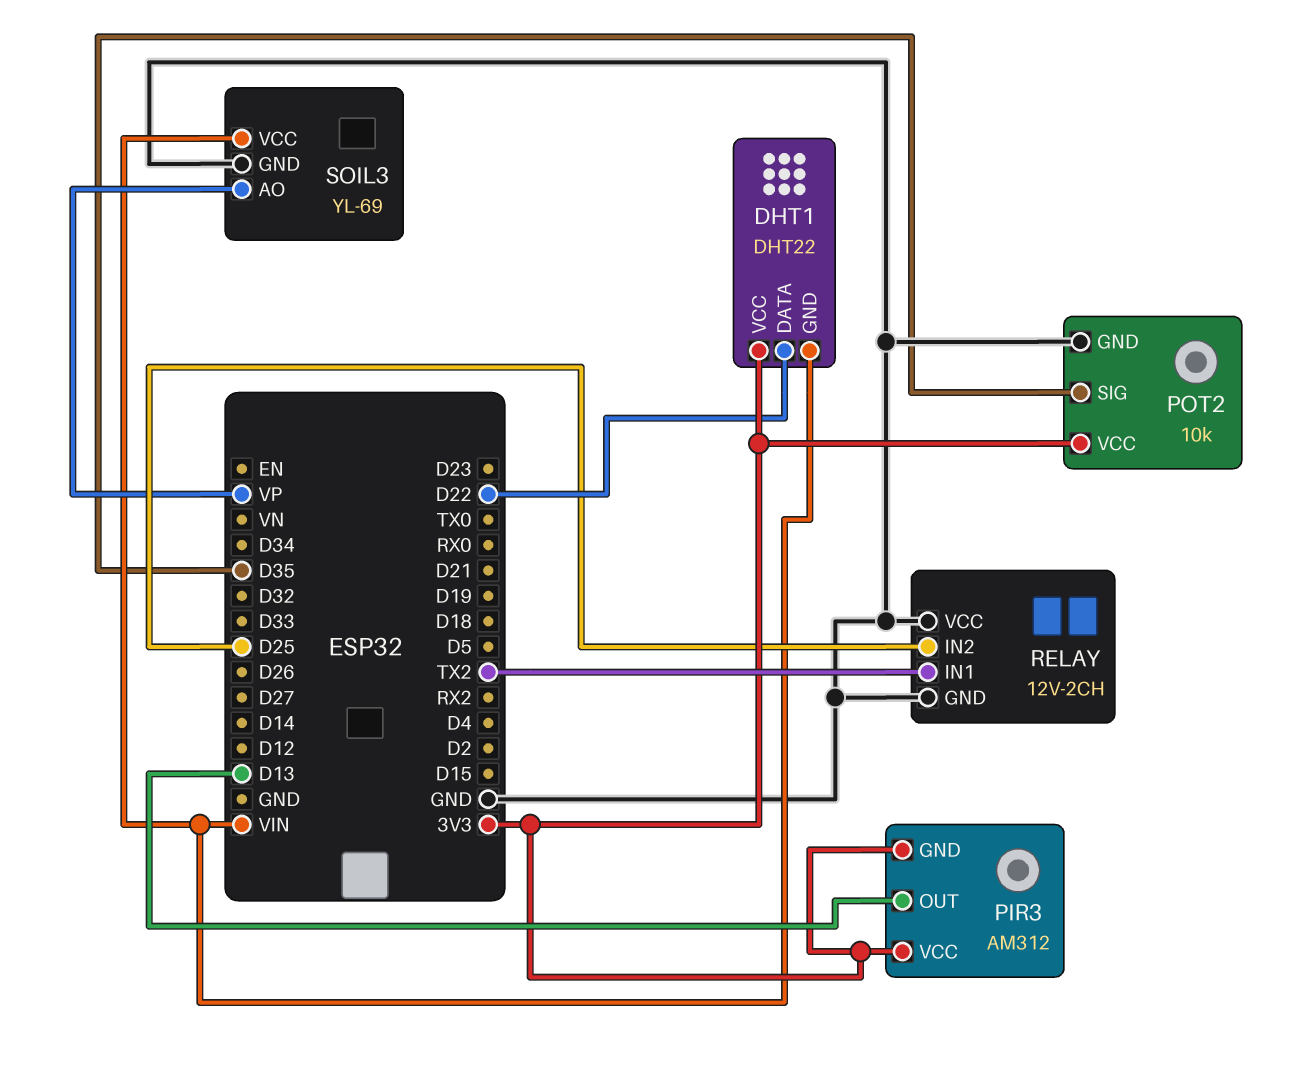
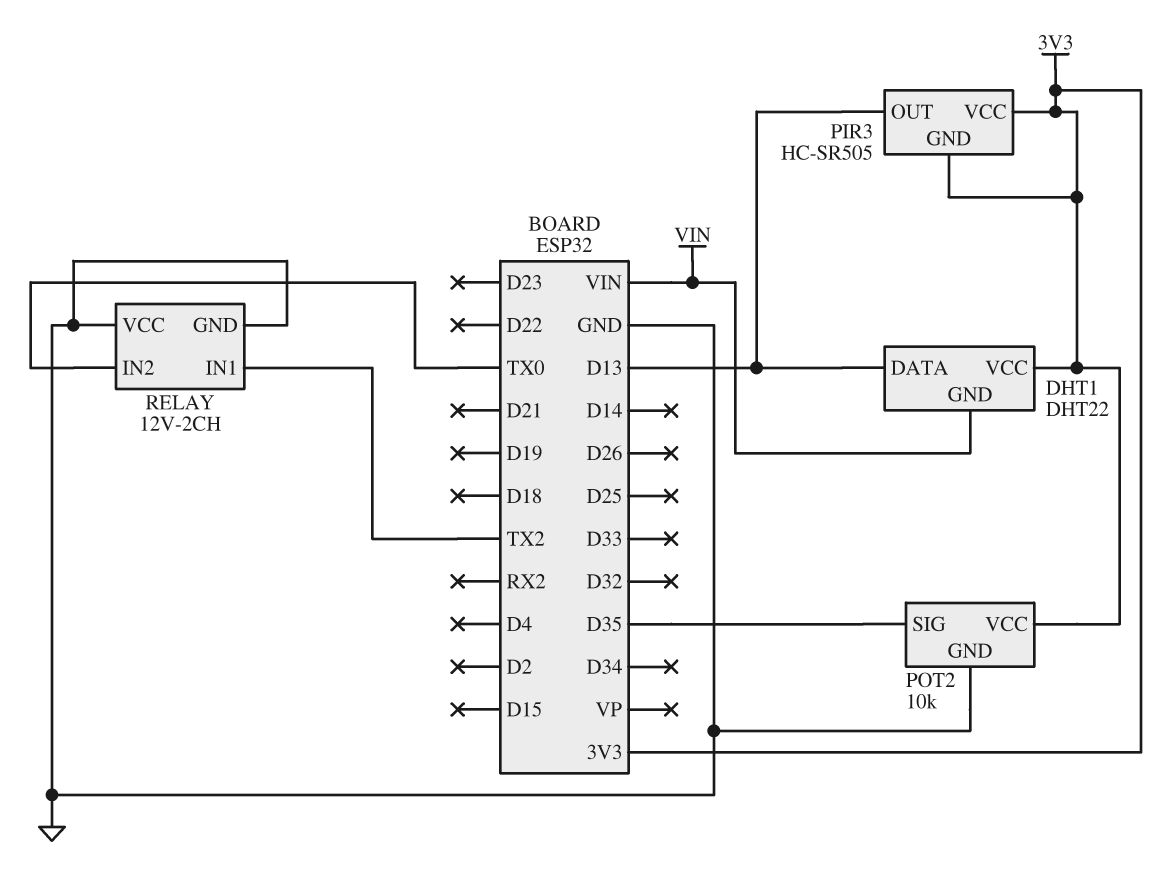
DHT1 pin DATA: D22 -> D13
PIR3: AM312 -> HC-SR505
RELAY pin IN2: D25 -> TX0
SOIL3: YL-69 -> none
SOIL3 pin AO: VP -> none
SOIL3 pin GND: GND -> none
SOIL3 pin VCC: VIN -> none

